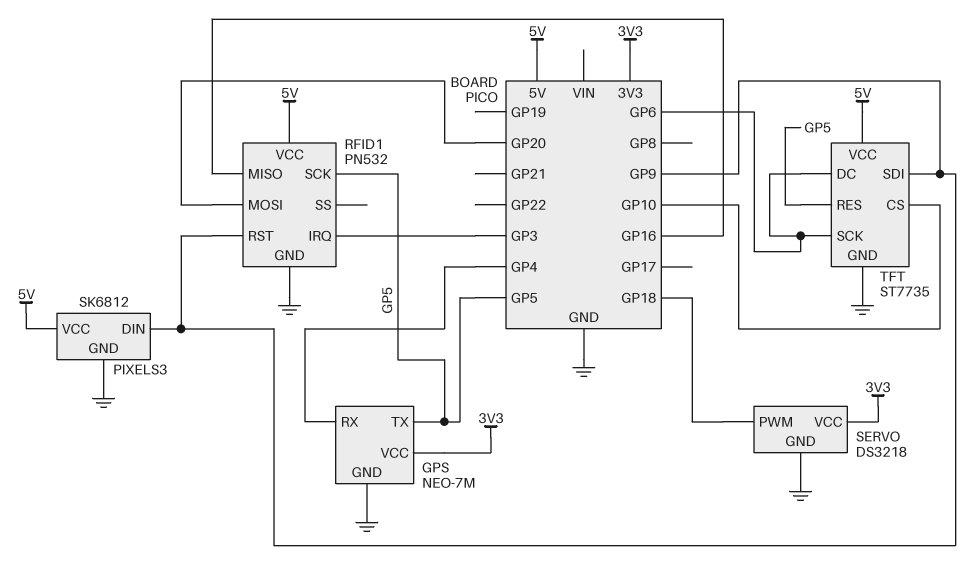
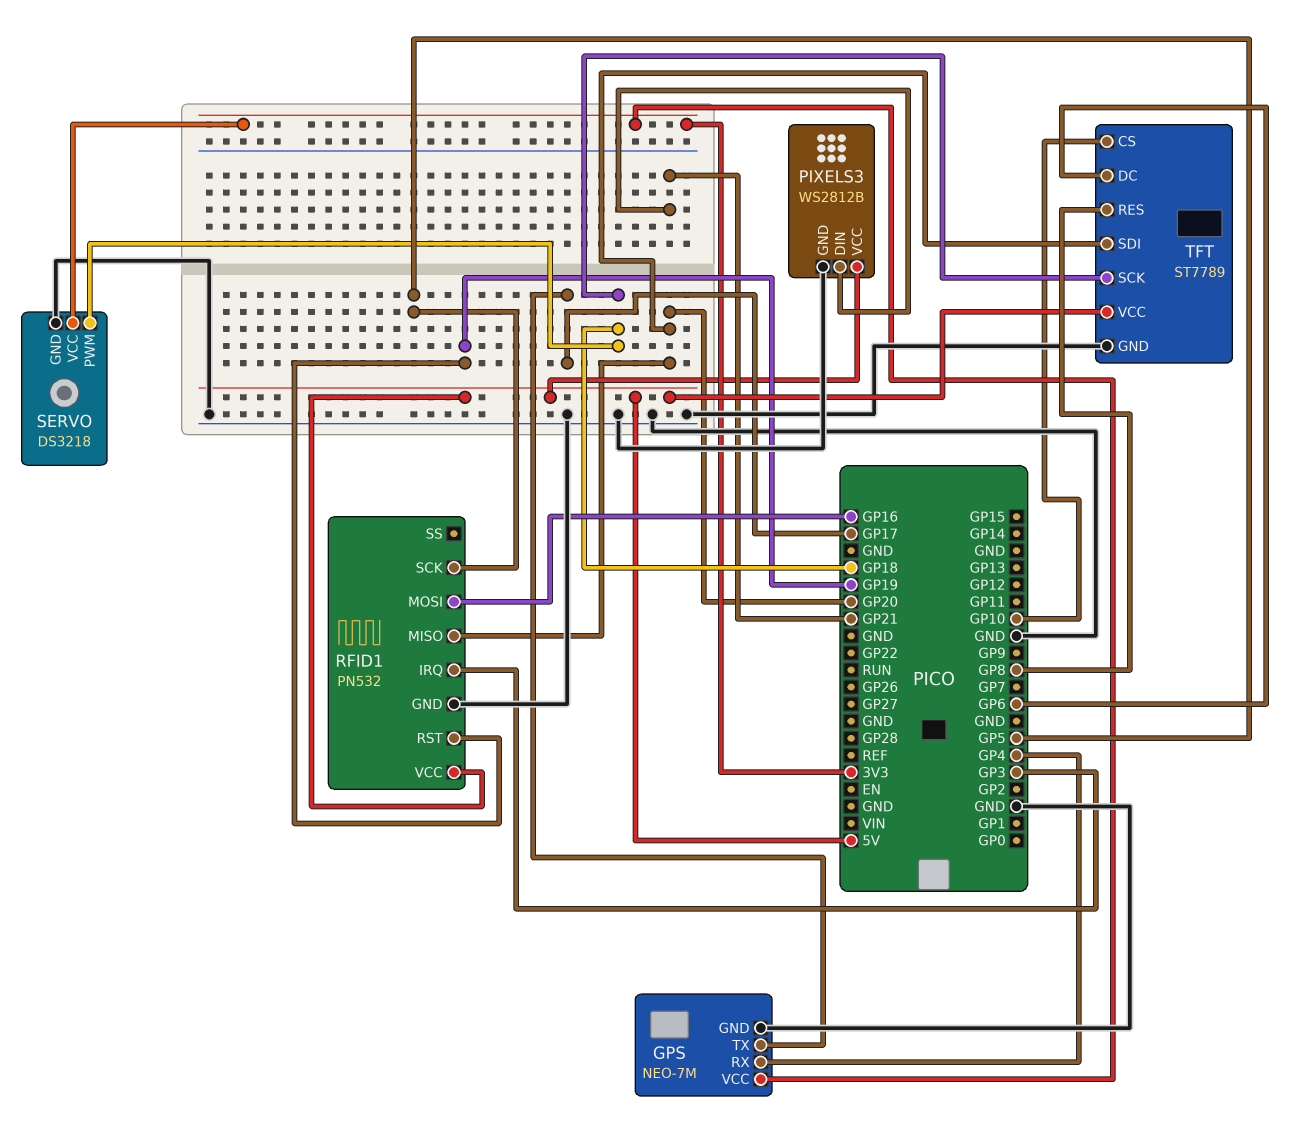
GPS pin TX: GP5 -> GP17
PIXELS3: SK6812 -> WS2812B
PIXELS3 pin DIN: GP9 -> GP21
RFID1 pin MISO: GP16 -> GP20
RFID1 pin MOSI: GP20 -> GP16
RFID1 pin RST: GP9 -> GP19
TFT: ST7735 -> ST7789
TFT pin RES: GP5 -> GP8
TFT pin SCK: GP6 -> GP18
TFT pin SDI: GP9 -> GP20

